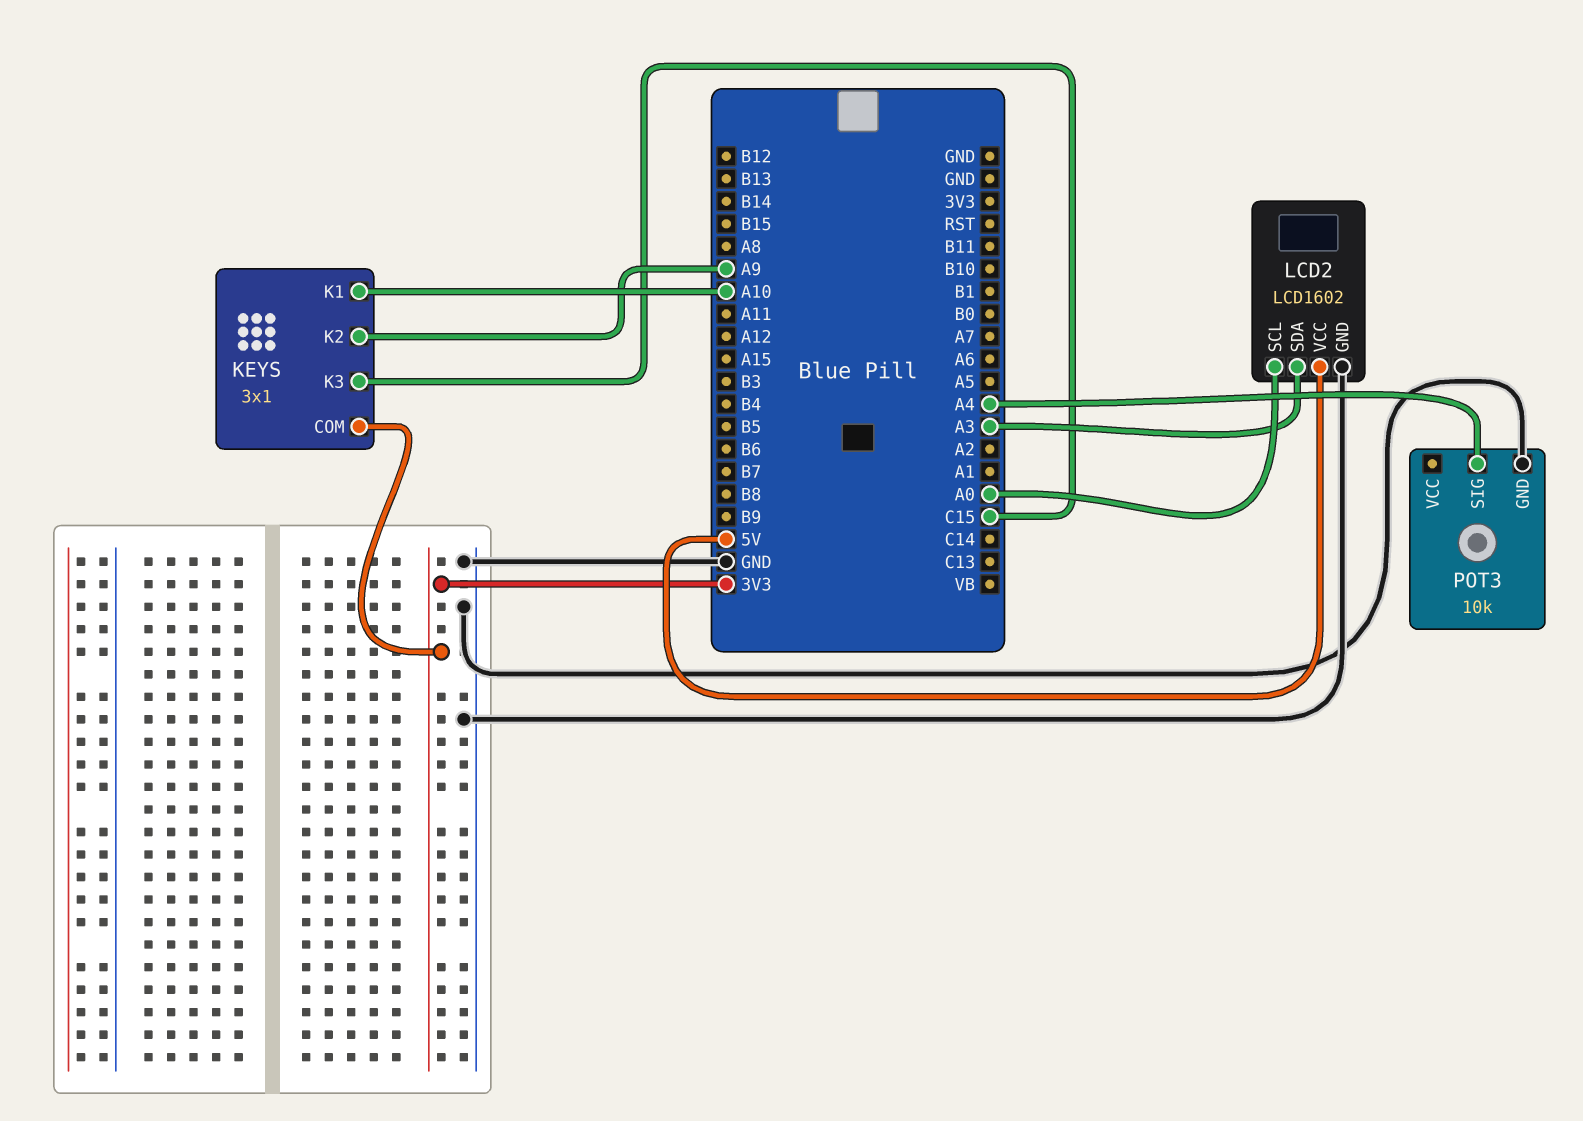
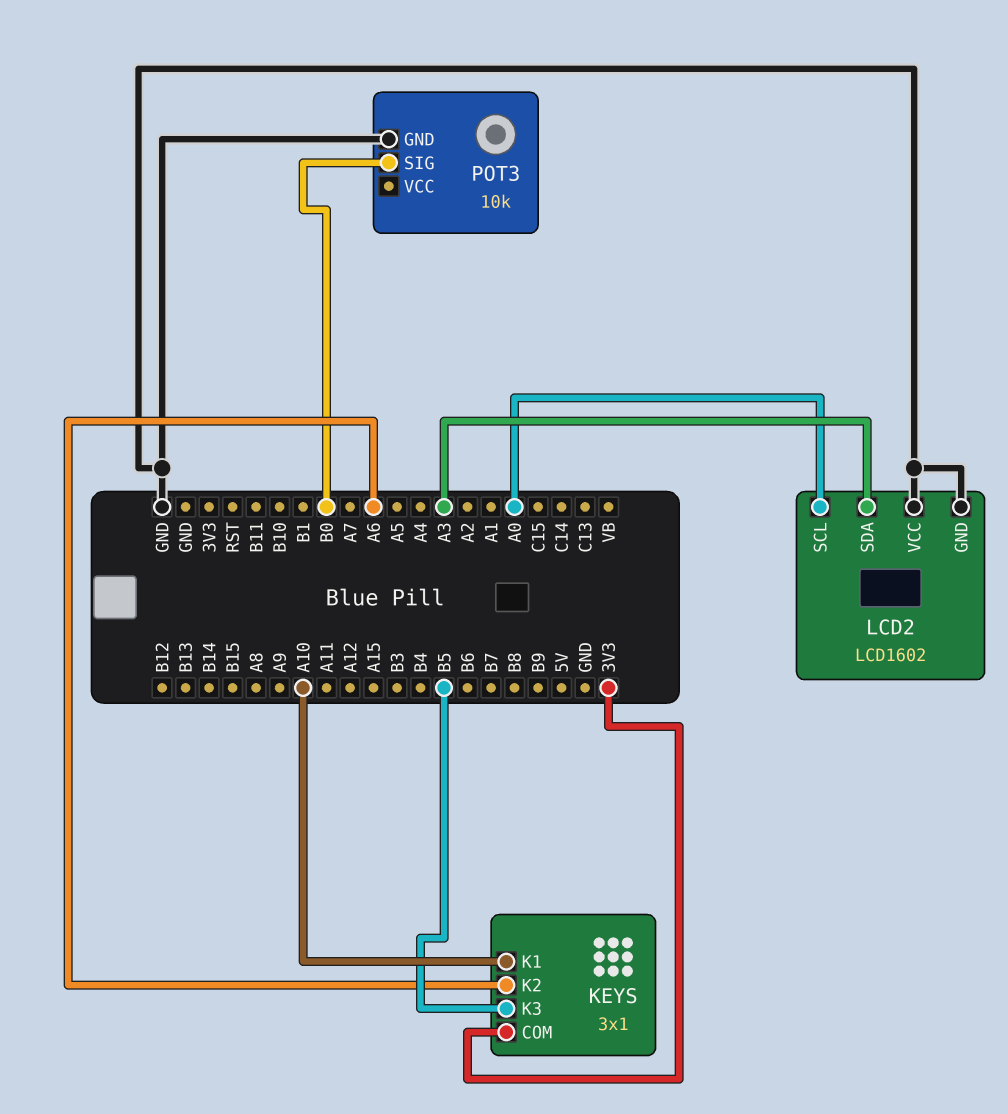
KEYS pin K2: A9 -> A6
KEYS pin K3: C15 -> B5
LCD2 pin VCC: 5V -> GND
POT3 pin SIG: A4 -> B0

